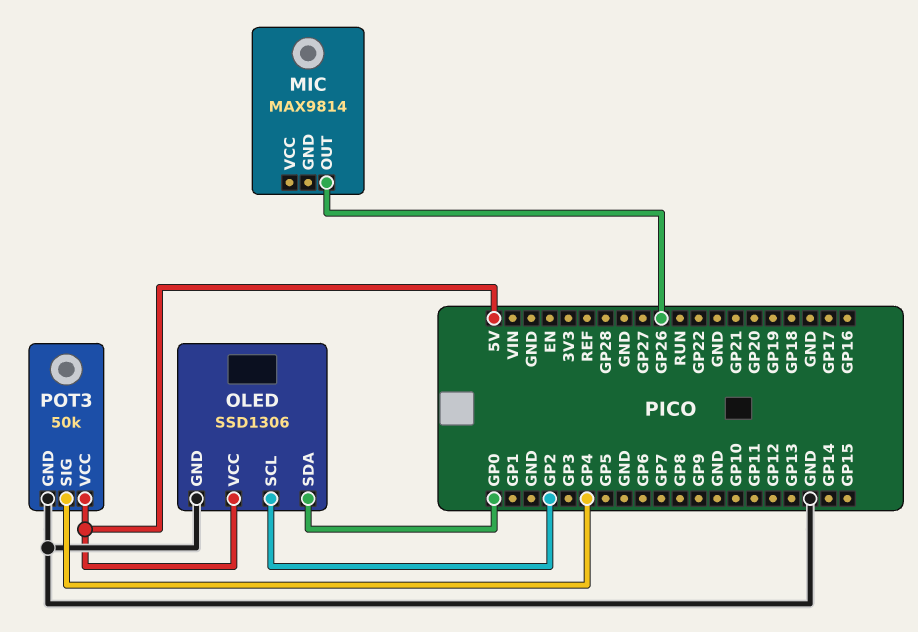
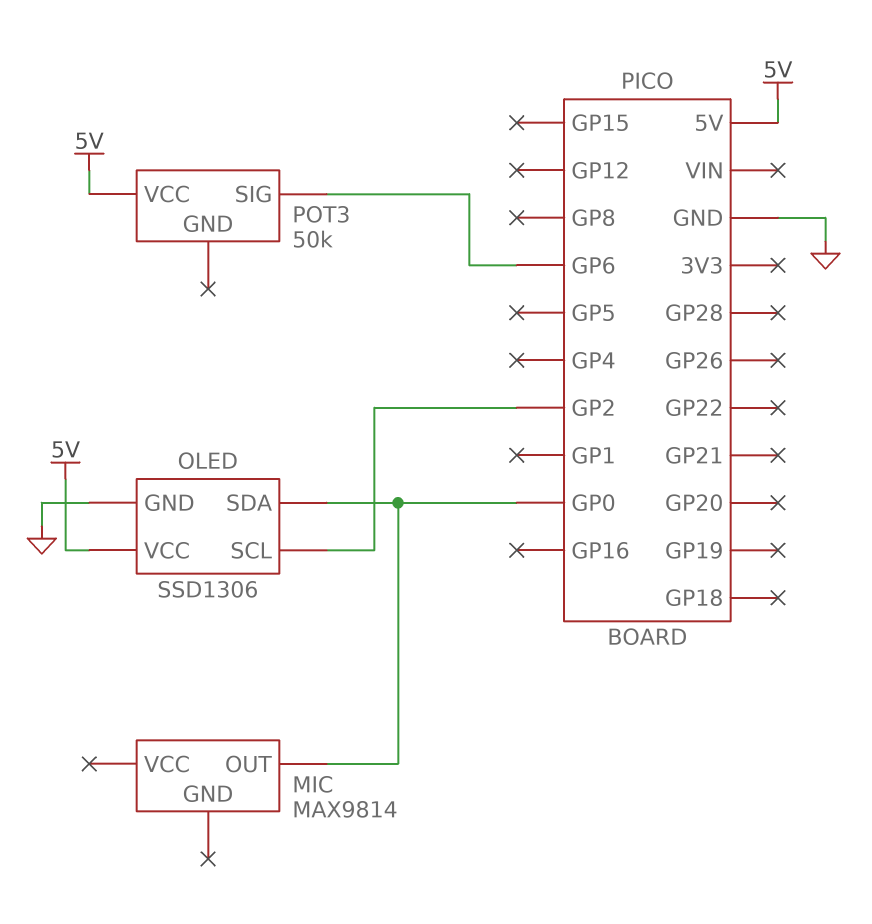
MIC pin OUT: GP26 -> GP0
POT3 pin GND: GND -> none
POT3 pin SIG: GP4 -> GP6

